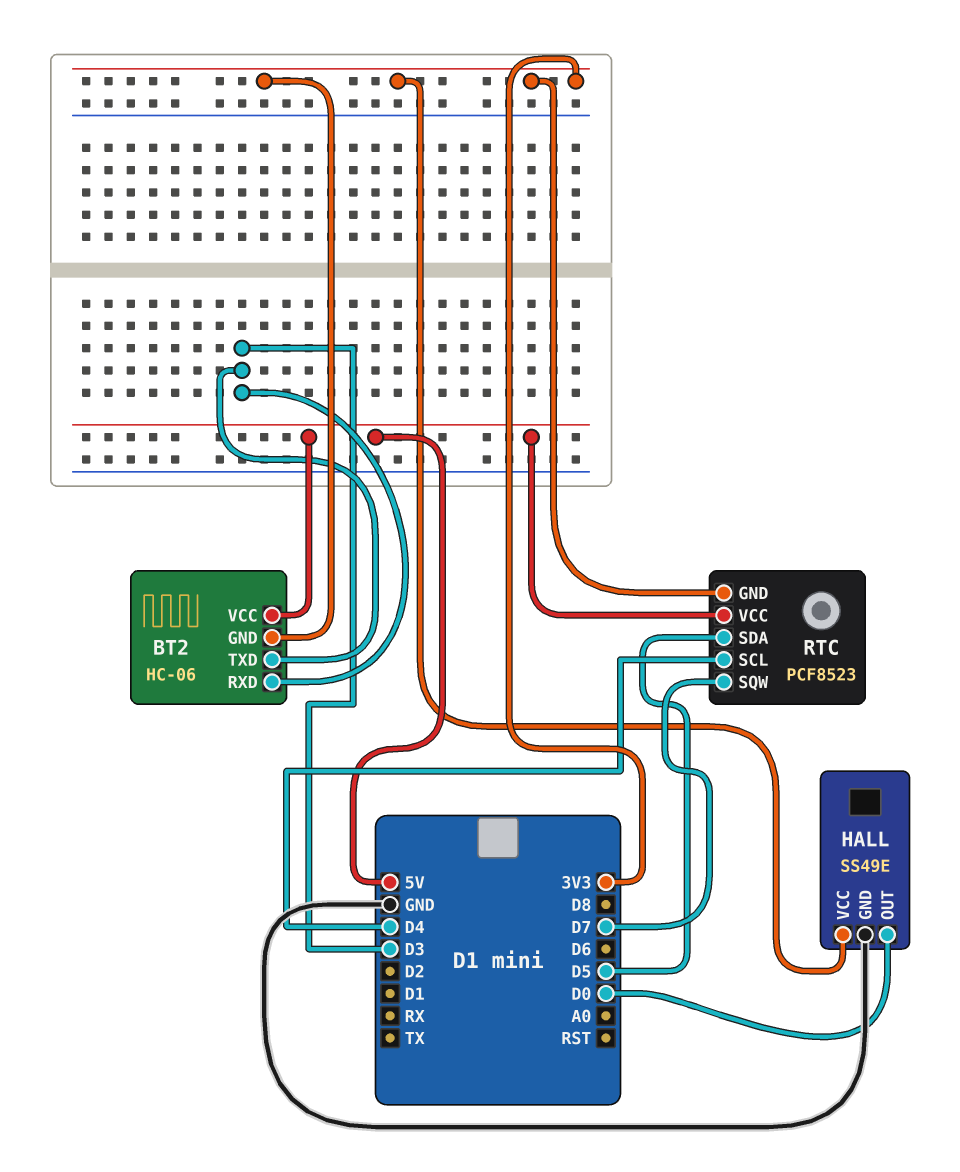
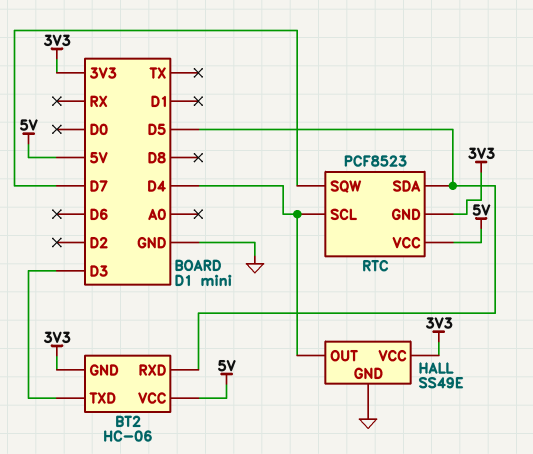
BT2 pin RXD: D3 -> D5
HALL pin OUT: D0 -> D4

